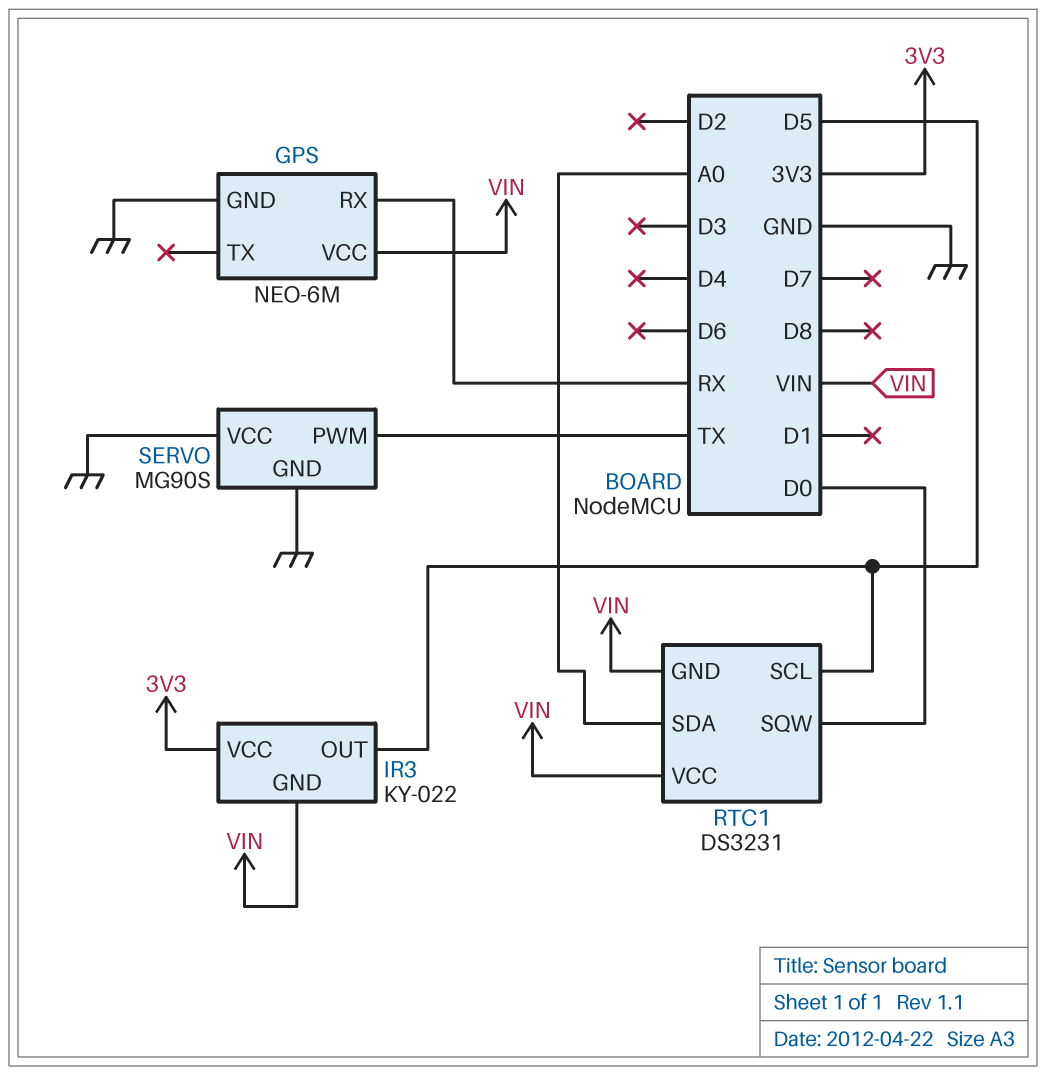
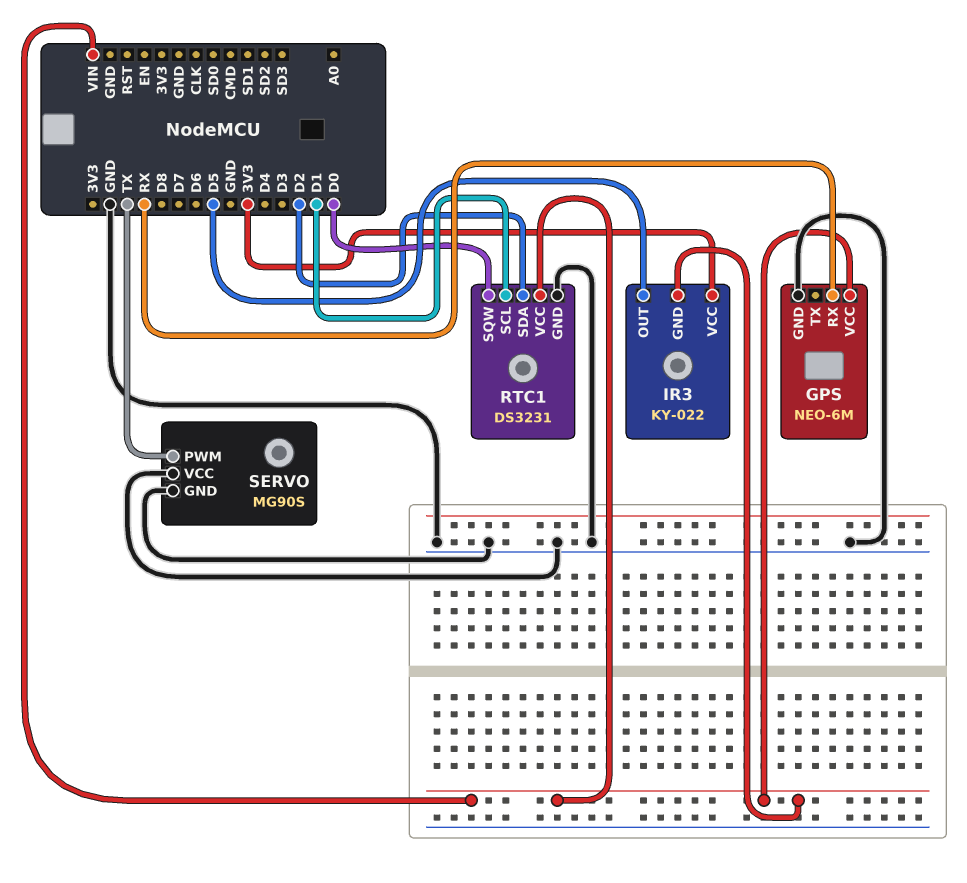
RTC1 pin GND: VIN -> GND
RTC1 pin SCL: D5 -> D1
RTC1 pin SDA: A0 -> D2

